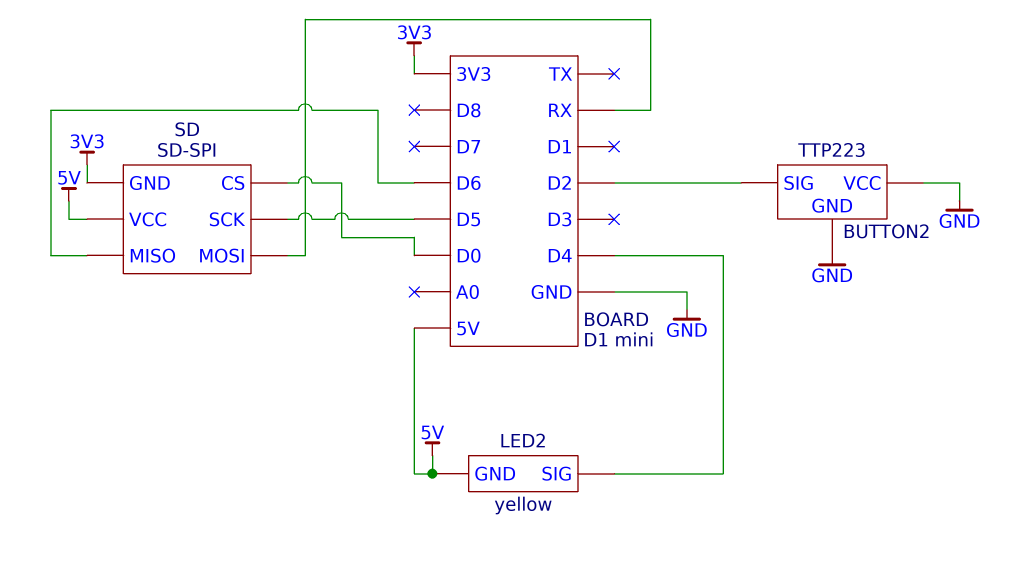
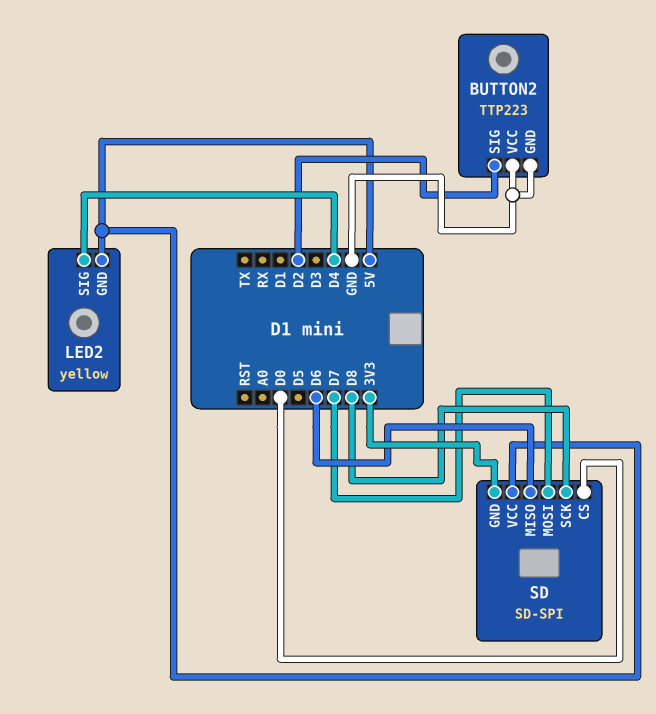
SD pin MOSI: RX -> D7
SD pin SCK: D5 -> D8

